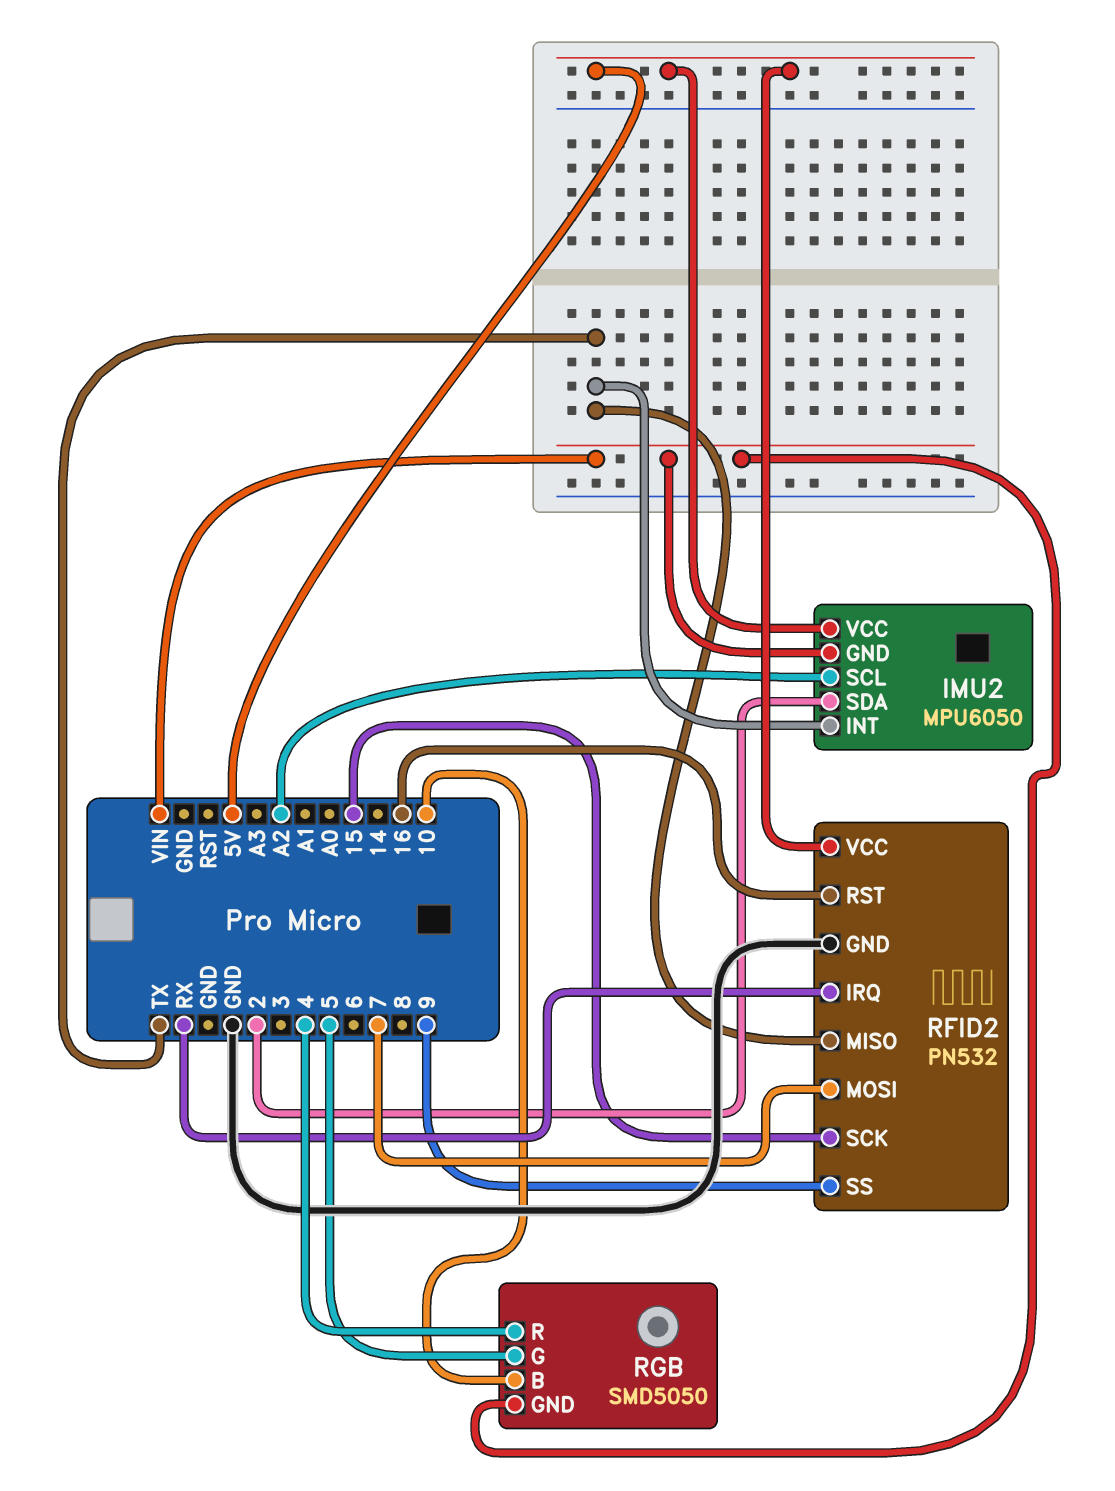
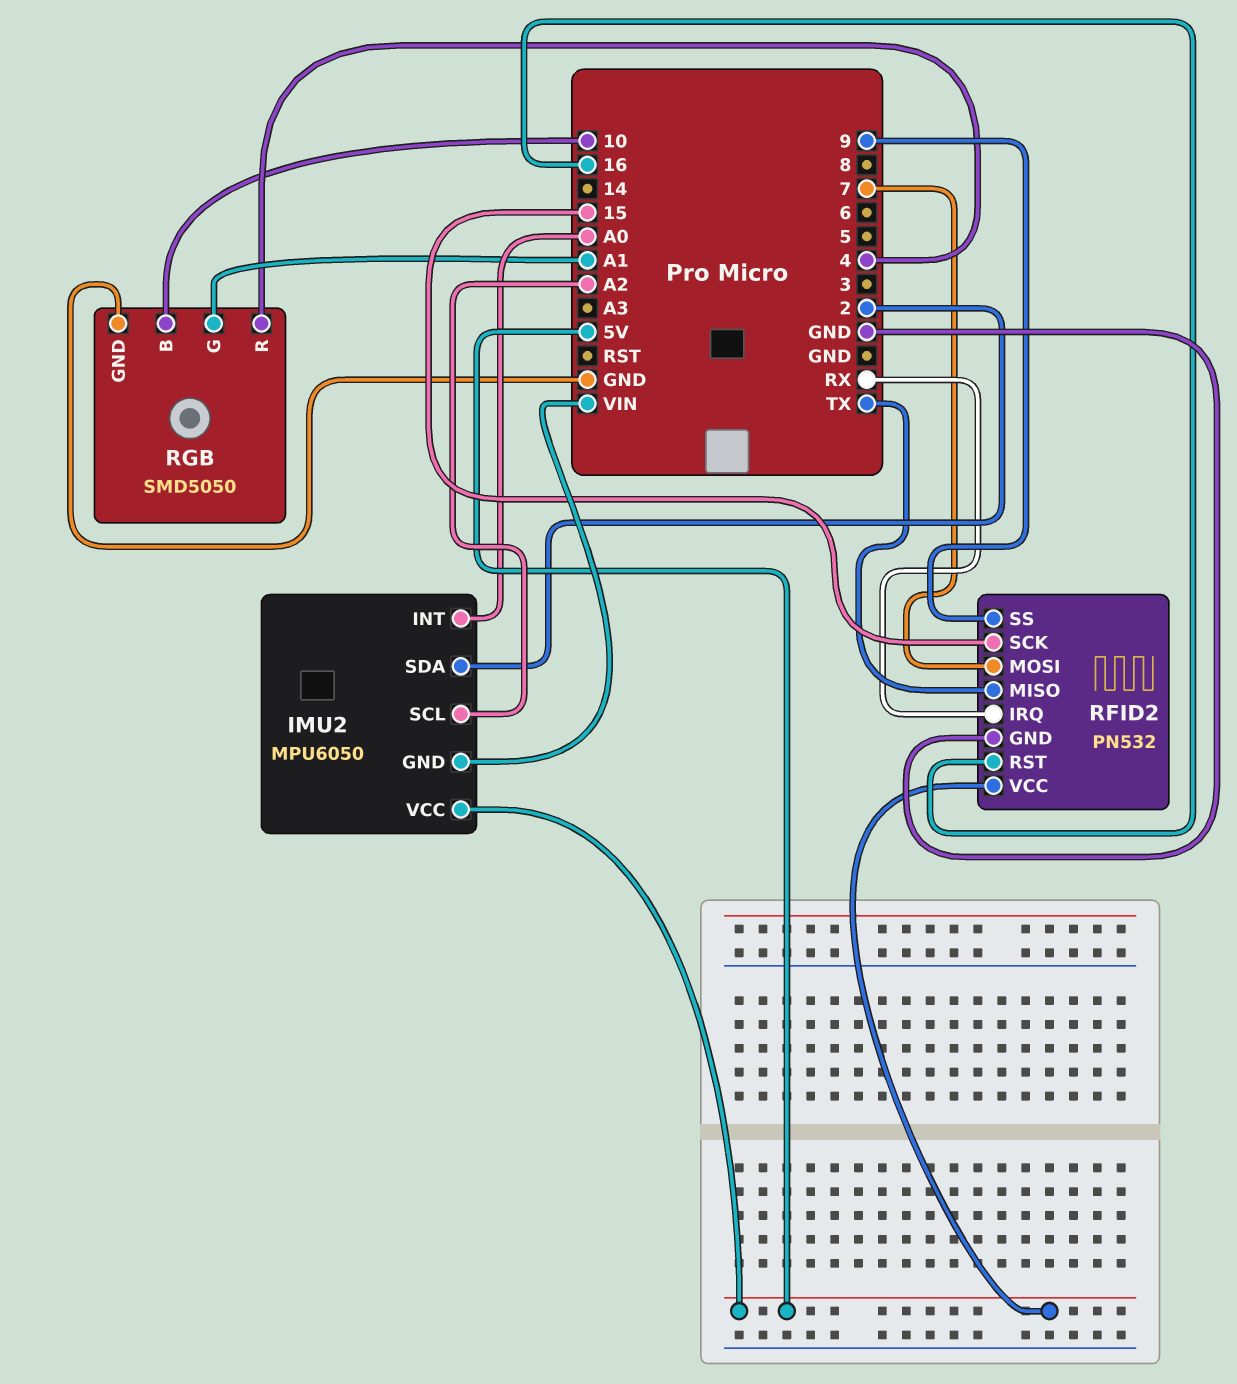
IMU2 pin INT: TX -> A0
RGB pin G: 5 -> A1
RGB pin GND: VIN -> GND

